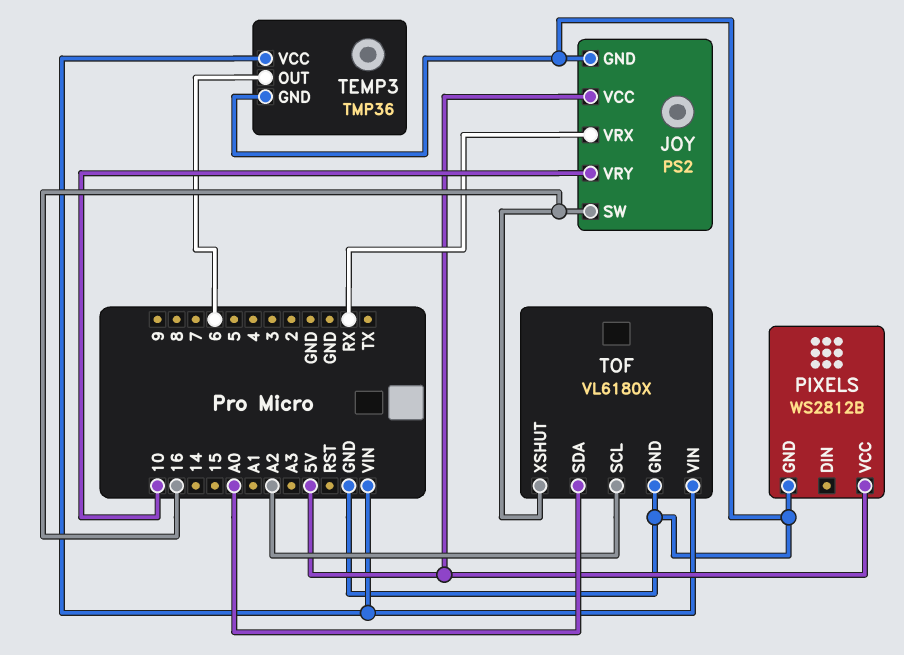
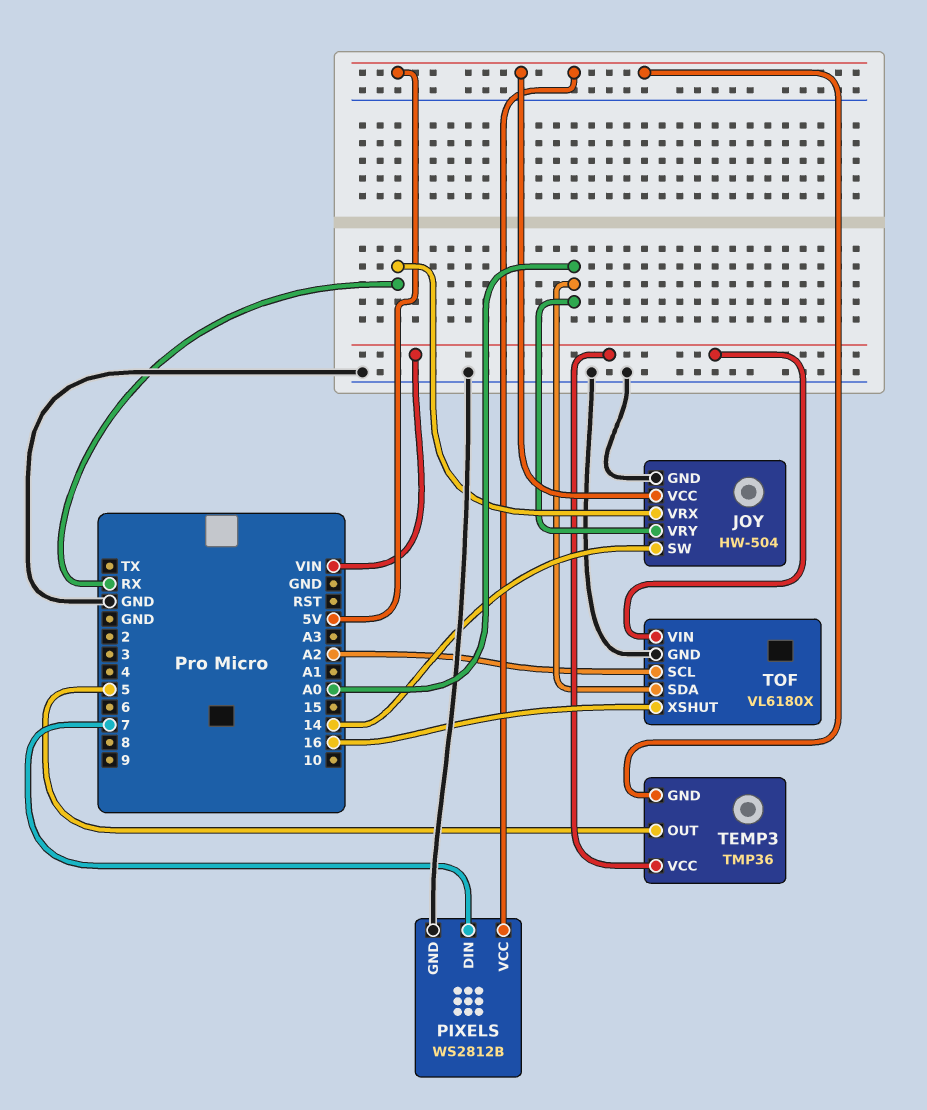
JOY: PS2 -> HW-504
JOY pin SW: 16 -> 14
JOY pin VRY: 10 -> A0
PIXELS pin DIN: none -> 7
TEMP3 pin GND: GND -> 5V
TEMP3 pin OUT: 6 -> 5

